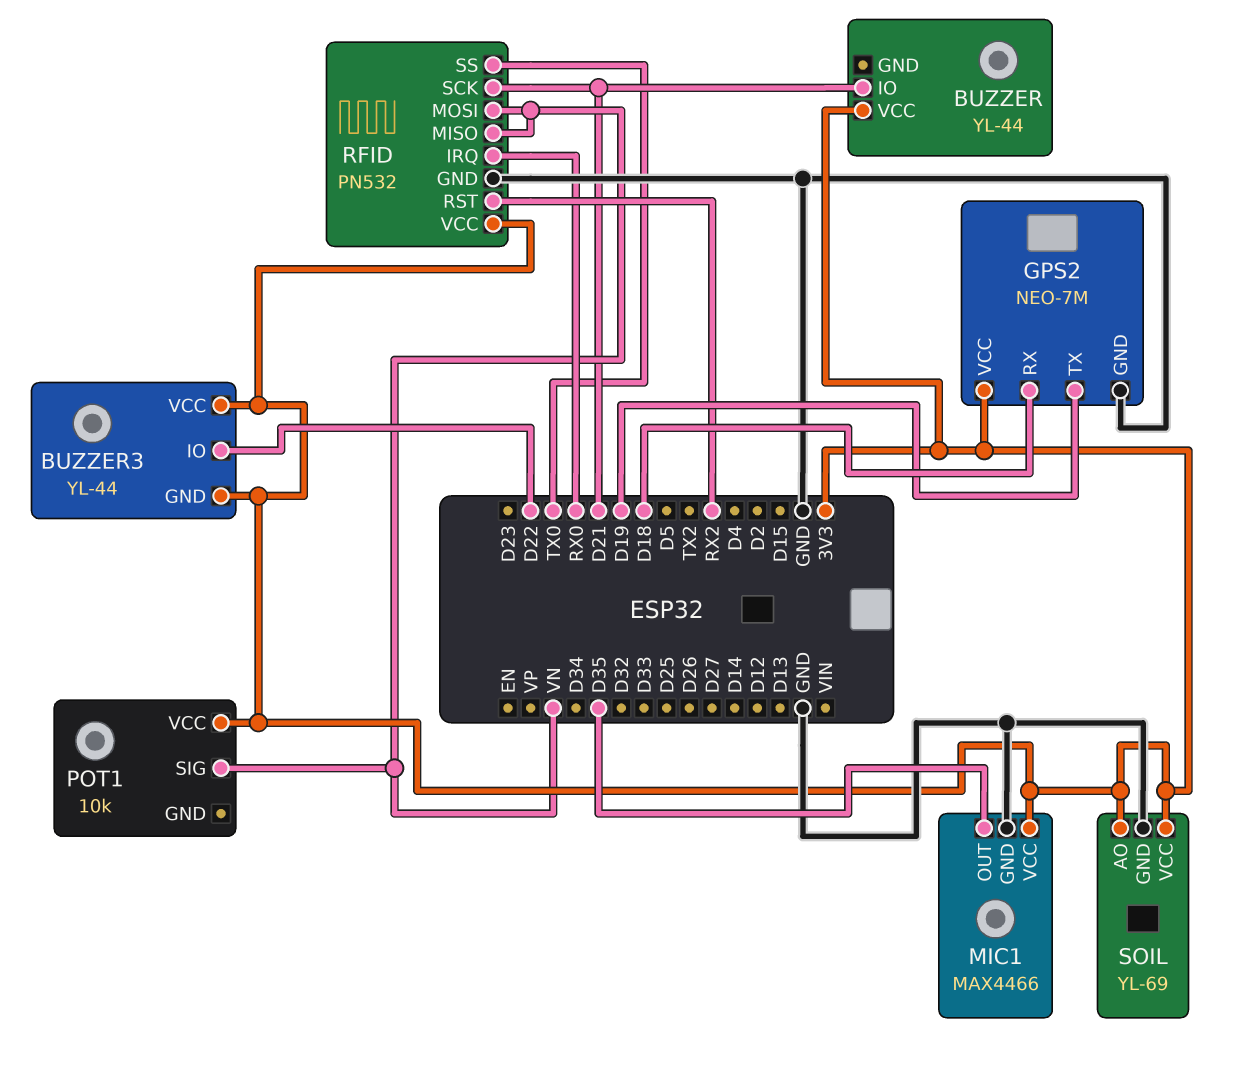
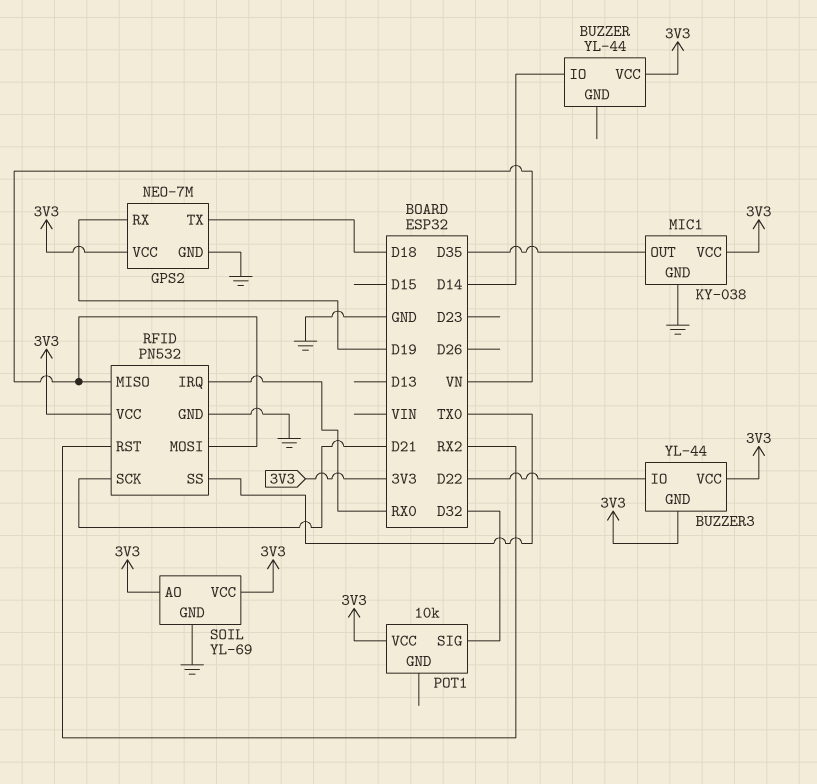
BUZZER pin IO: D21 -> D14
GPS2 pin RX: D18 -> D19
GPS2 pin TX: D19 -> D18
MIC1: MAX4466 -> KY-038
POT1 pin SIG: VN -> D32

